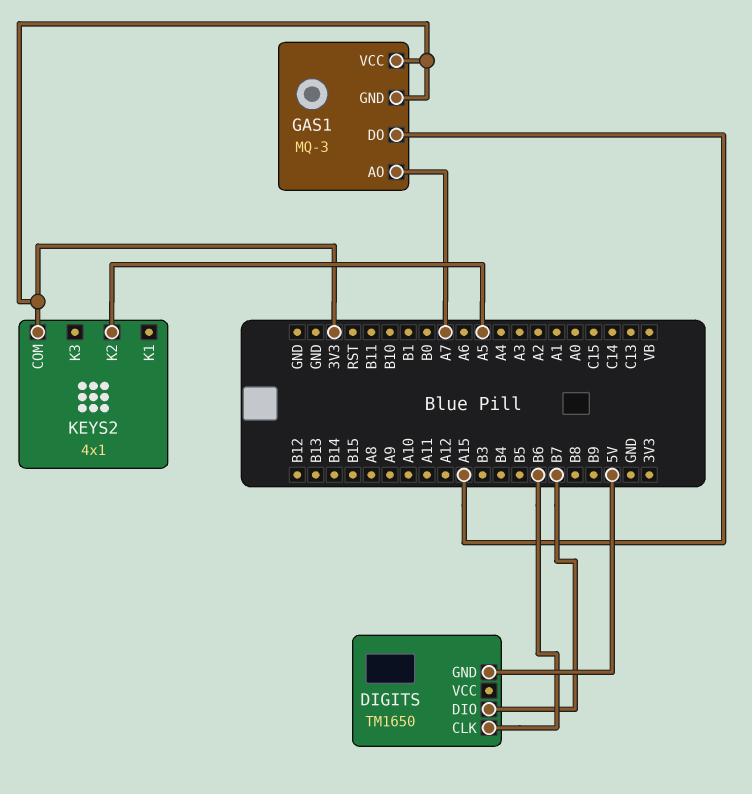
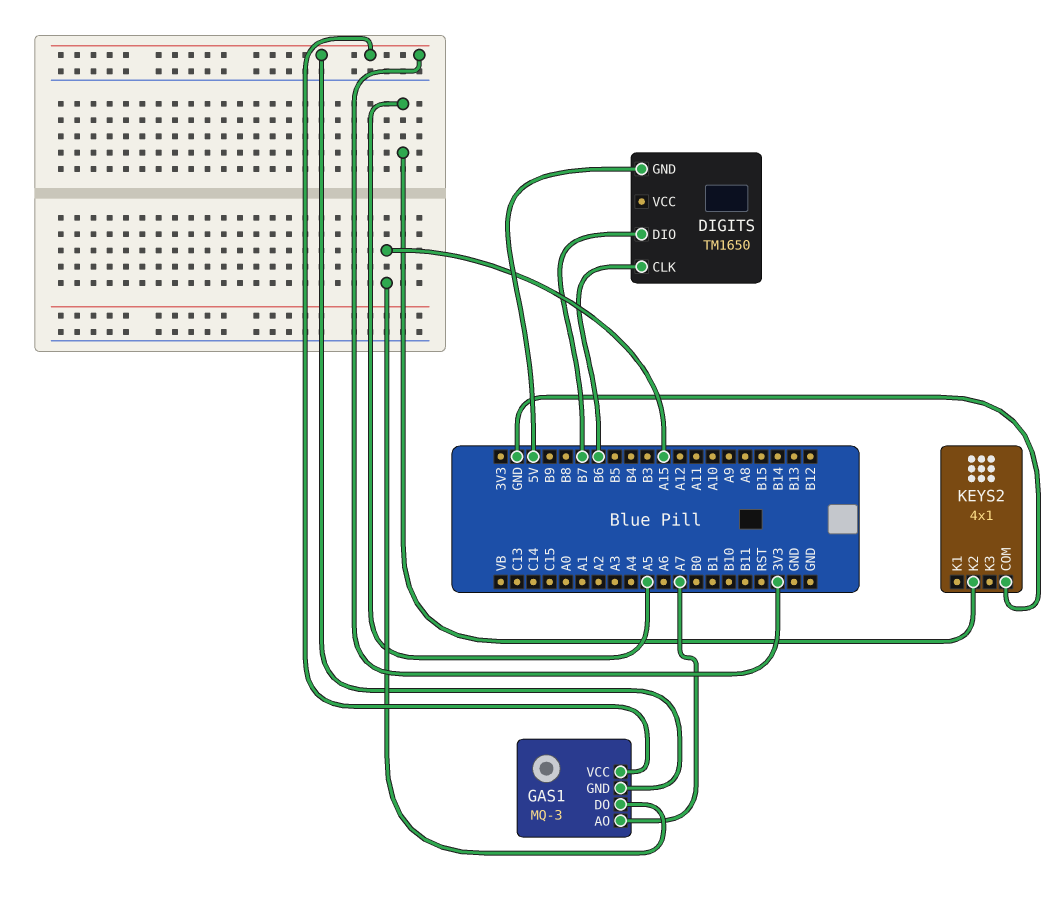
KEYS2 pin COM: 3V3 -> GND

